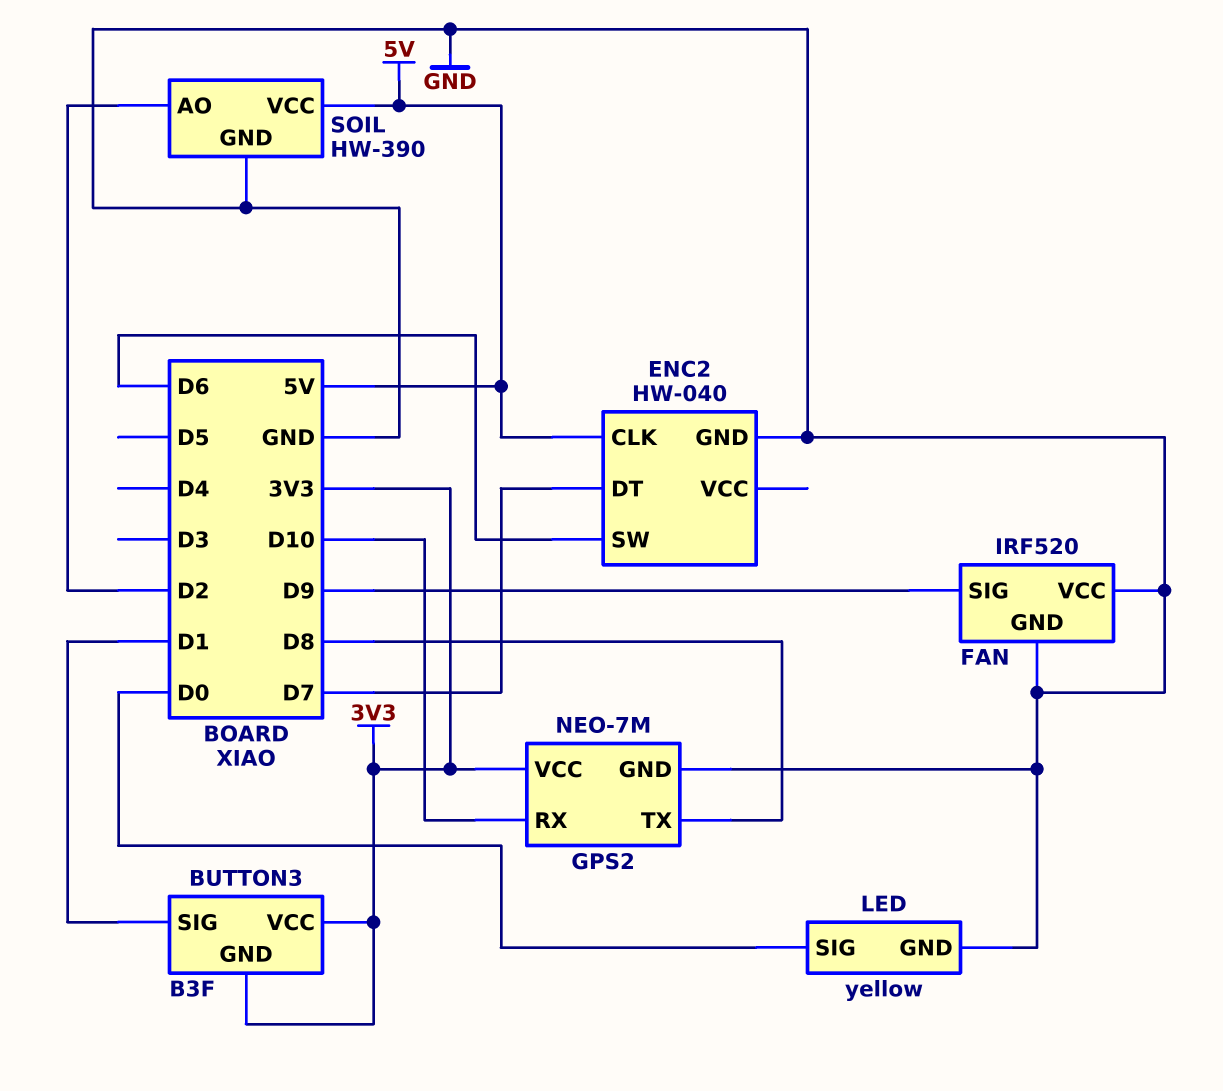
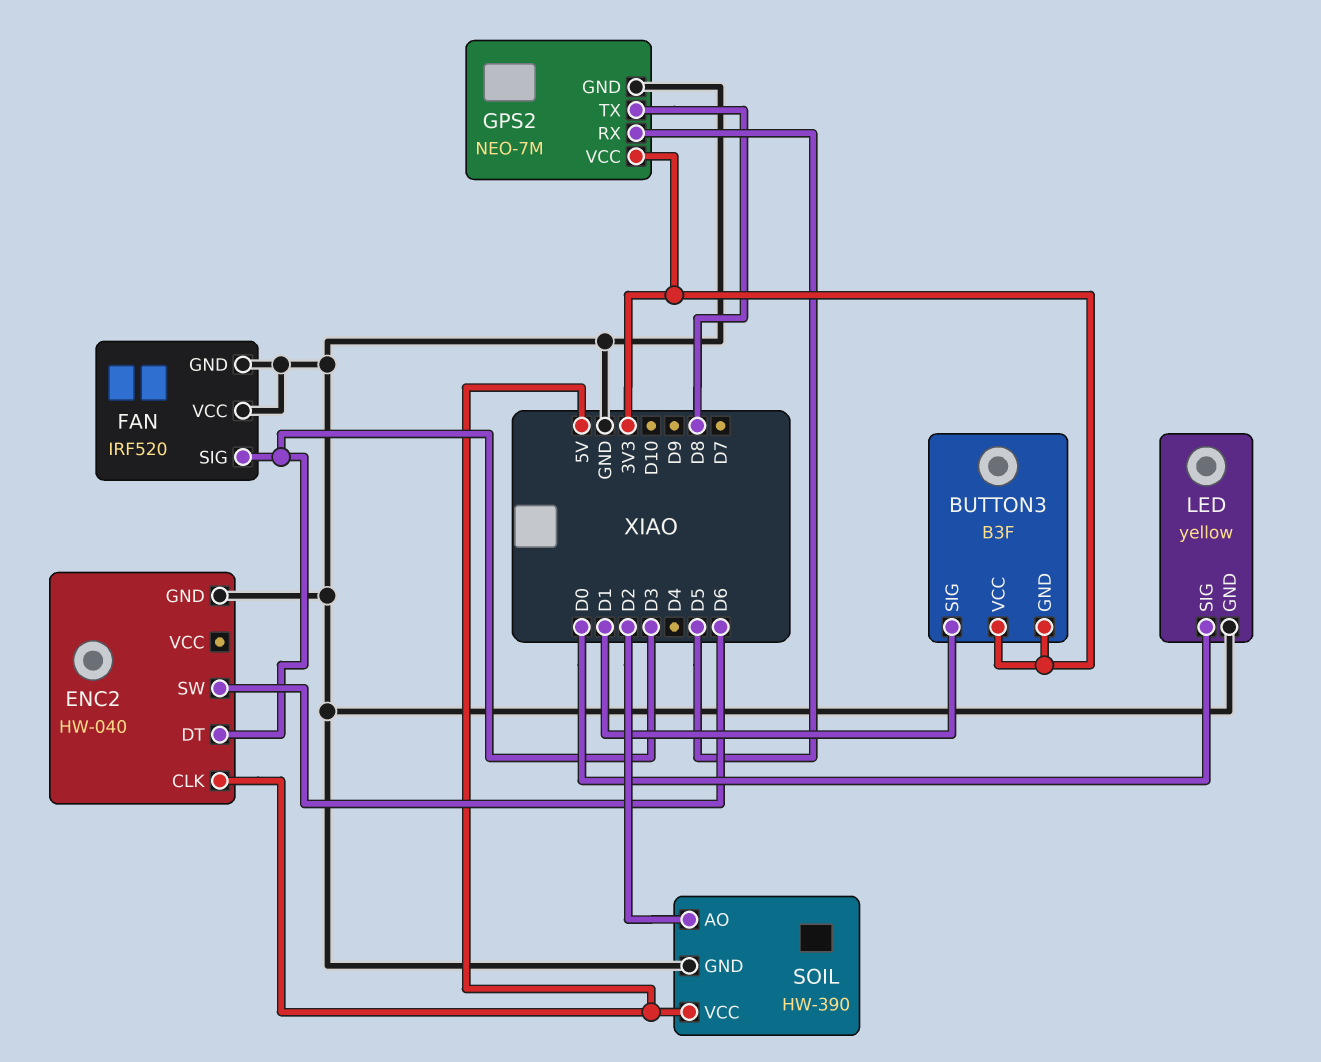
ENC2 pin DT: D7 -> D3
FAN pin SIG: D9 -> D3
GPS2 pin RX: D10 -> D5

